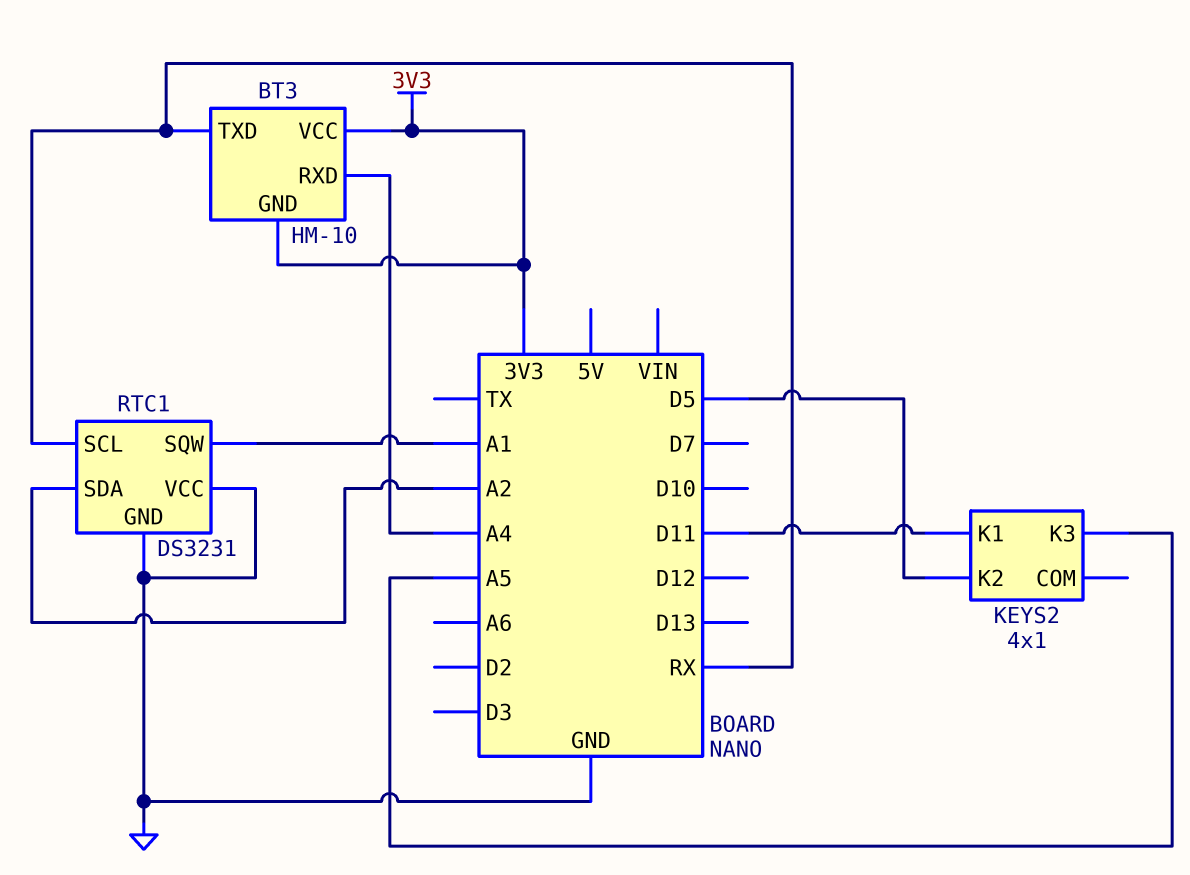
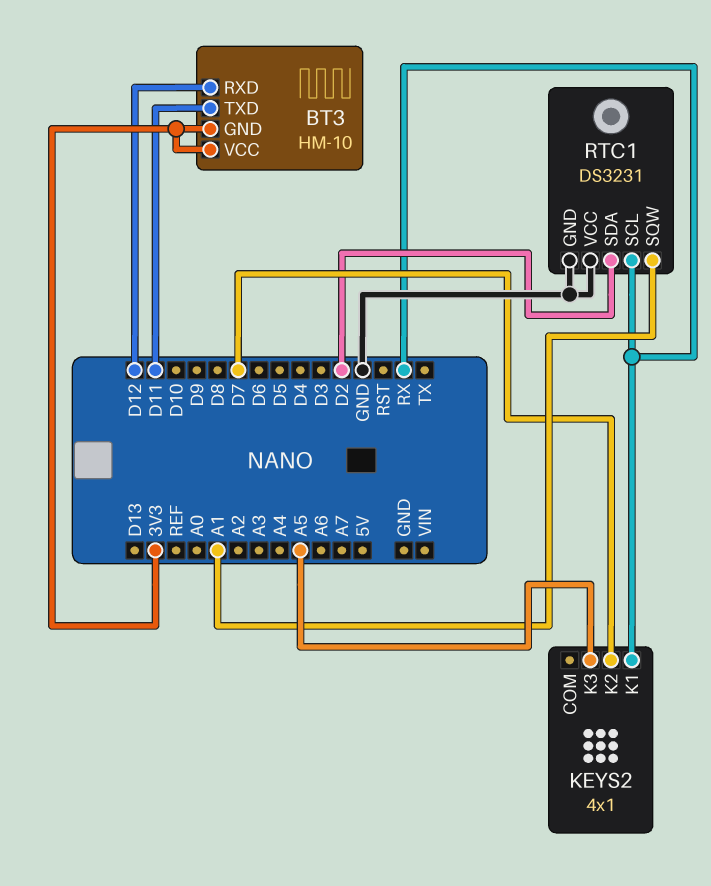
BT3 pin RXD: A4 -> D12
BT3 pin TXD: RX -> D11
KEYS2 pin K1: D11 -> RX
KEYS2 pin K2: D5 -> D7
RTC1 pin SDA: A2 -> D2

